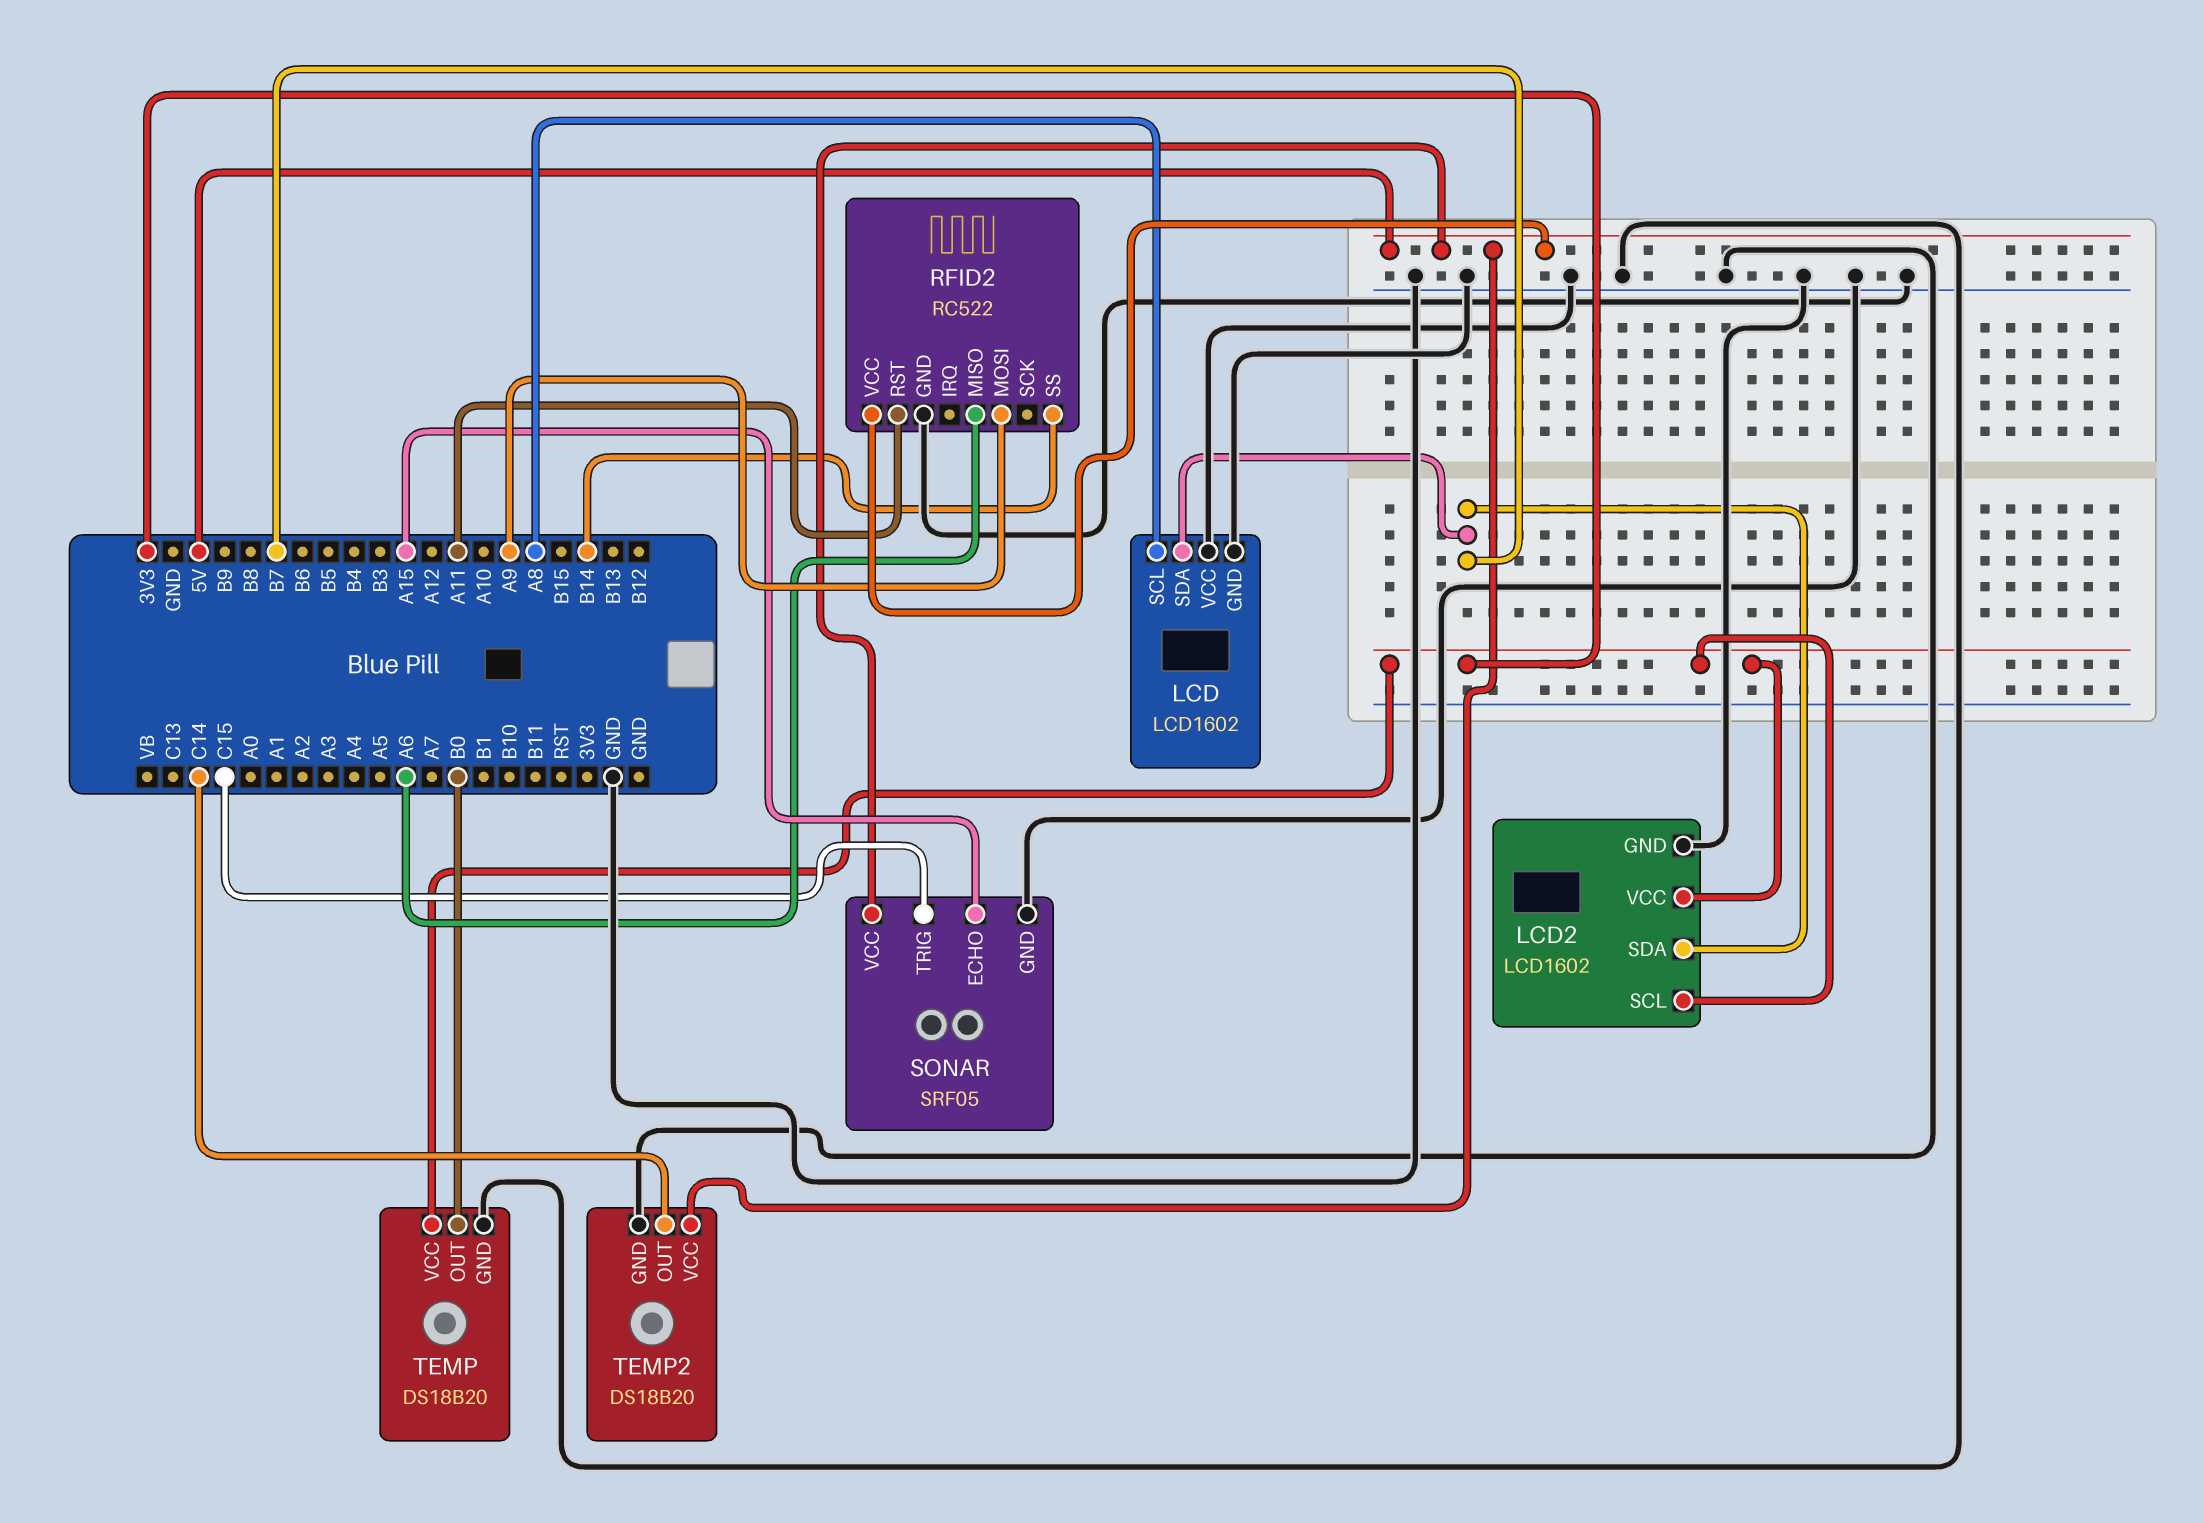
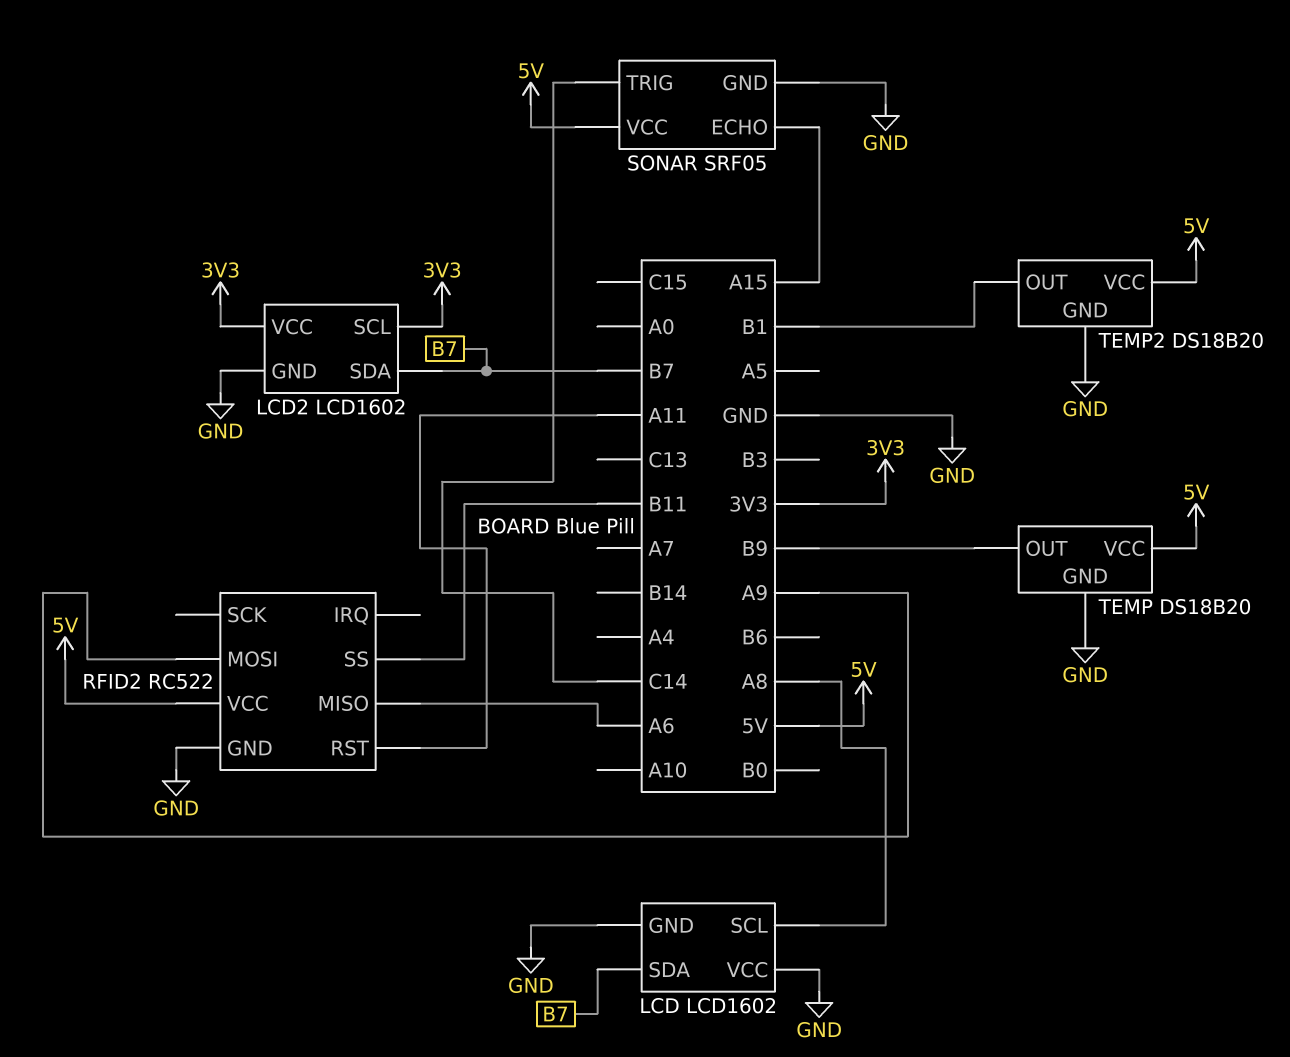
RFID2 pin SS: B14 -> B11
SONAR pin TRIG: C15 -> C14
TEMP pin OUT: B0 -> B9
TEMP pin VCC: 3V3 -> 5V
TEMP2 pin OUT: C14 -> B1

